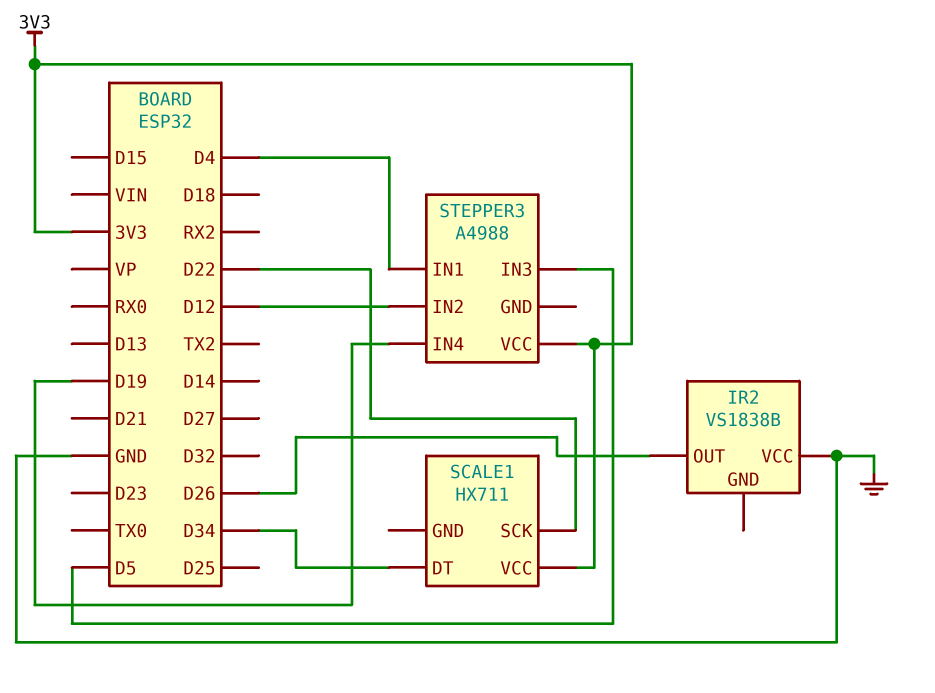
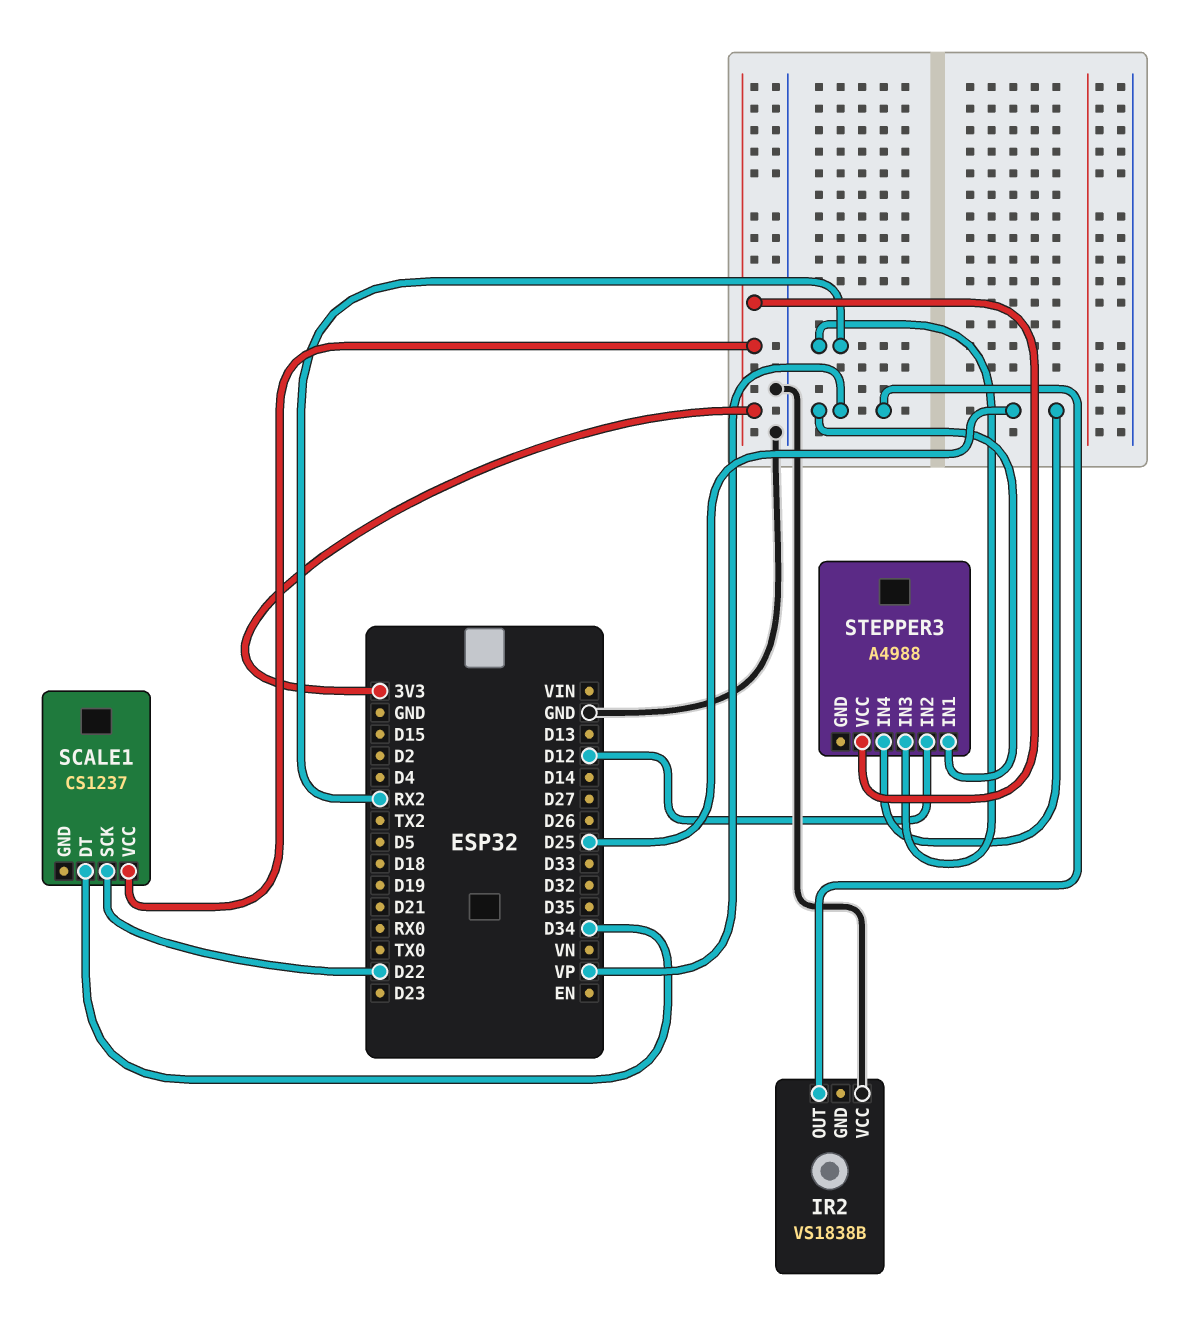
IR2 pin OUT: D26 -> VP
SCALE1: HX711 -> CS1237
STEPPER3 pin IN1: D4 -> VP
STEPPER3 pin IN3: D5 -> RX2
STEPPER3 pin IN4: D19 -> D25

